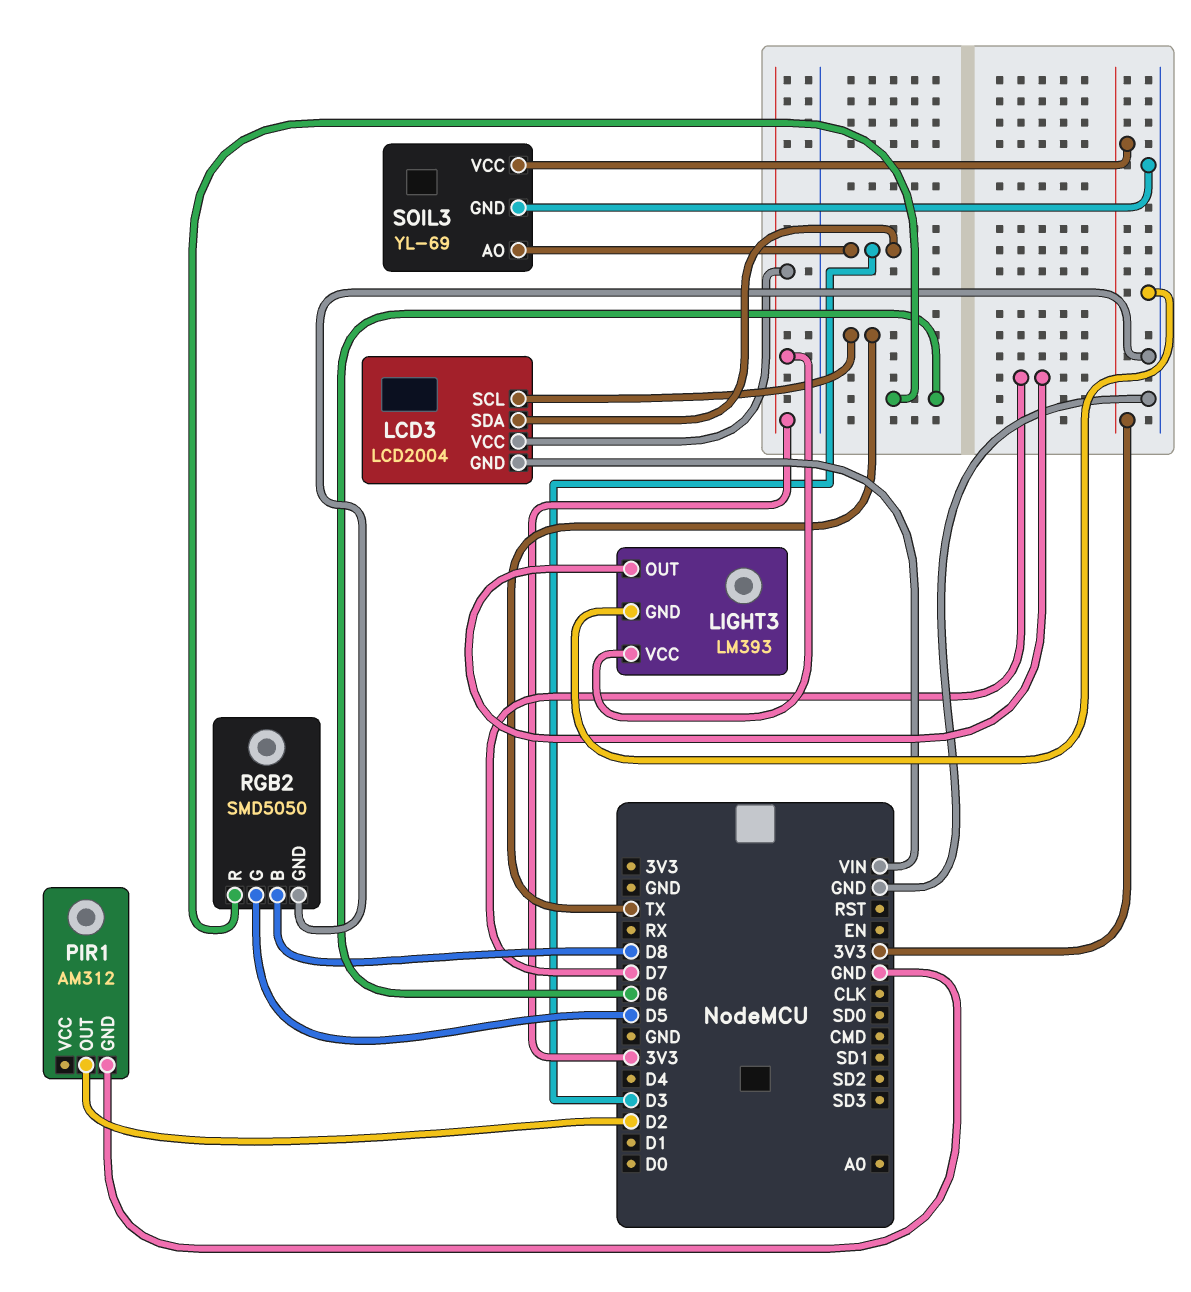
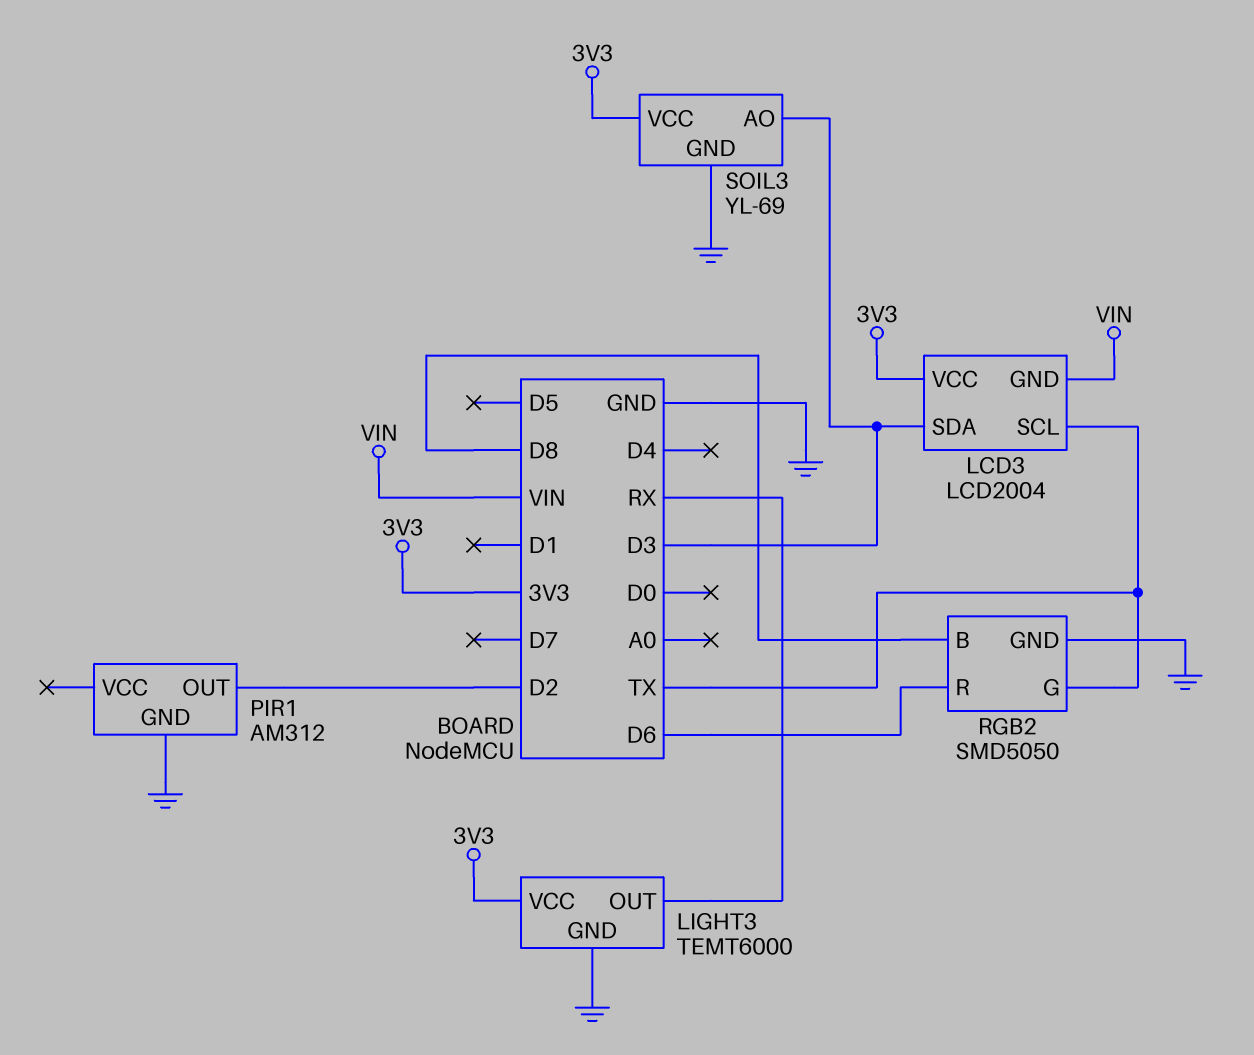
LIGHT3: LM393 -> TEMT6000
LIGHT3 pin OUT: D7 -> RX
RGB2 pin G: D5 -> TX

